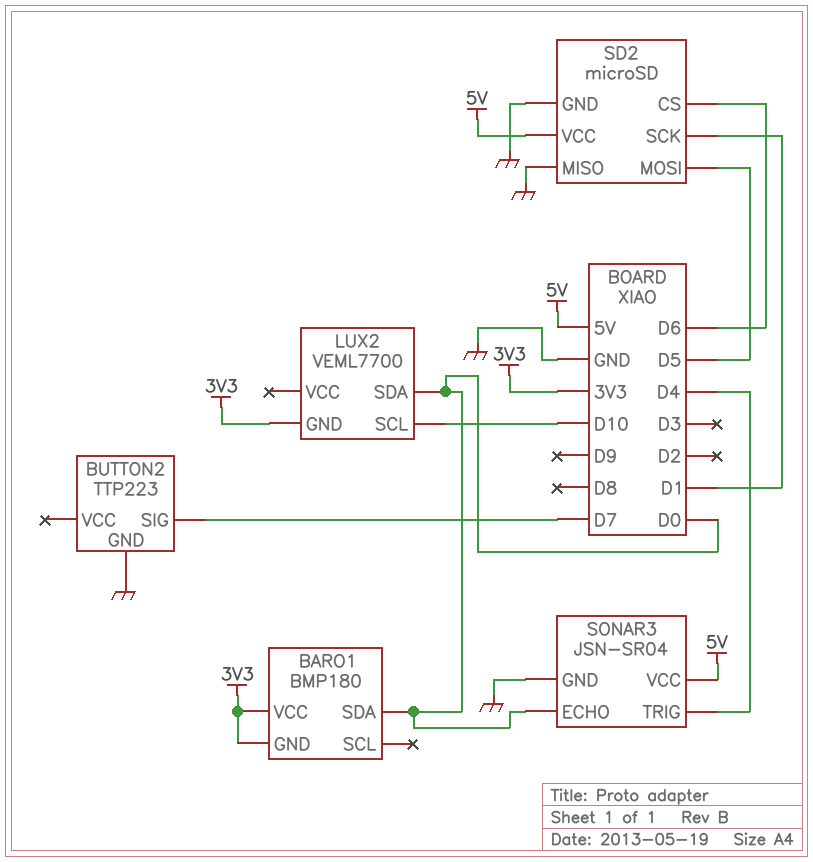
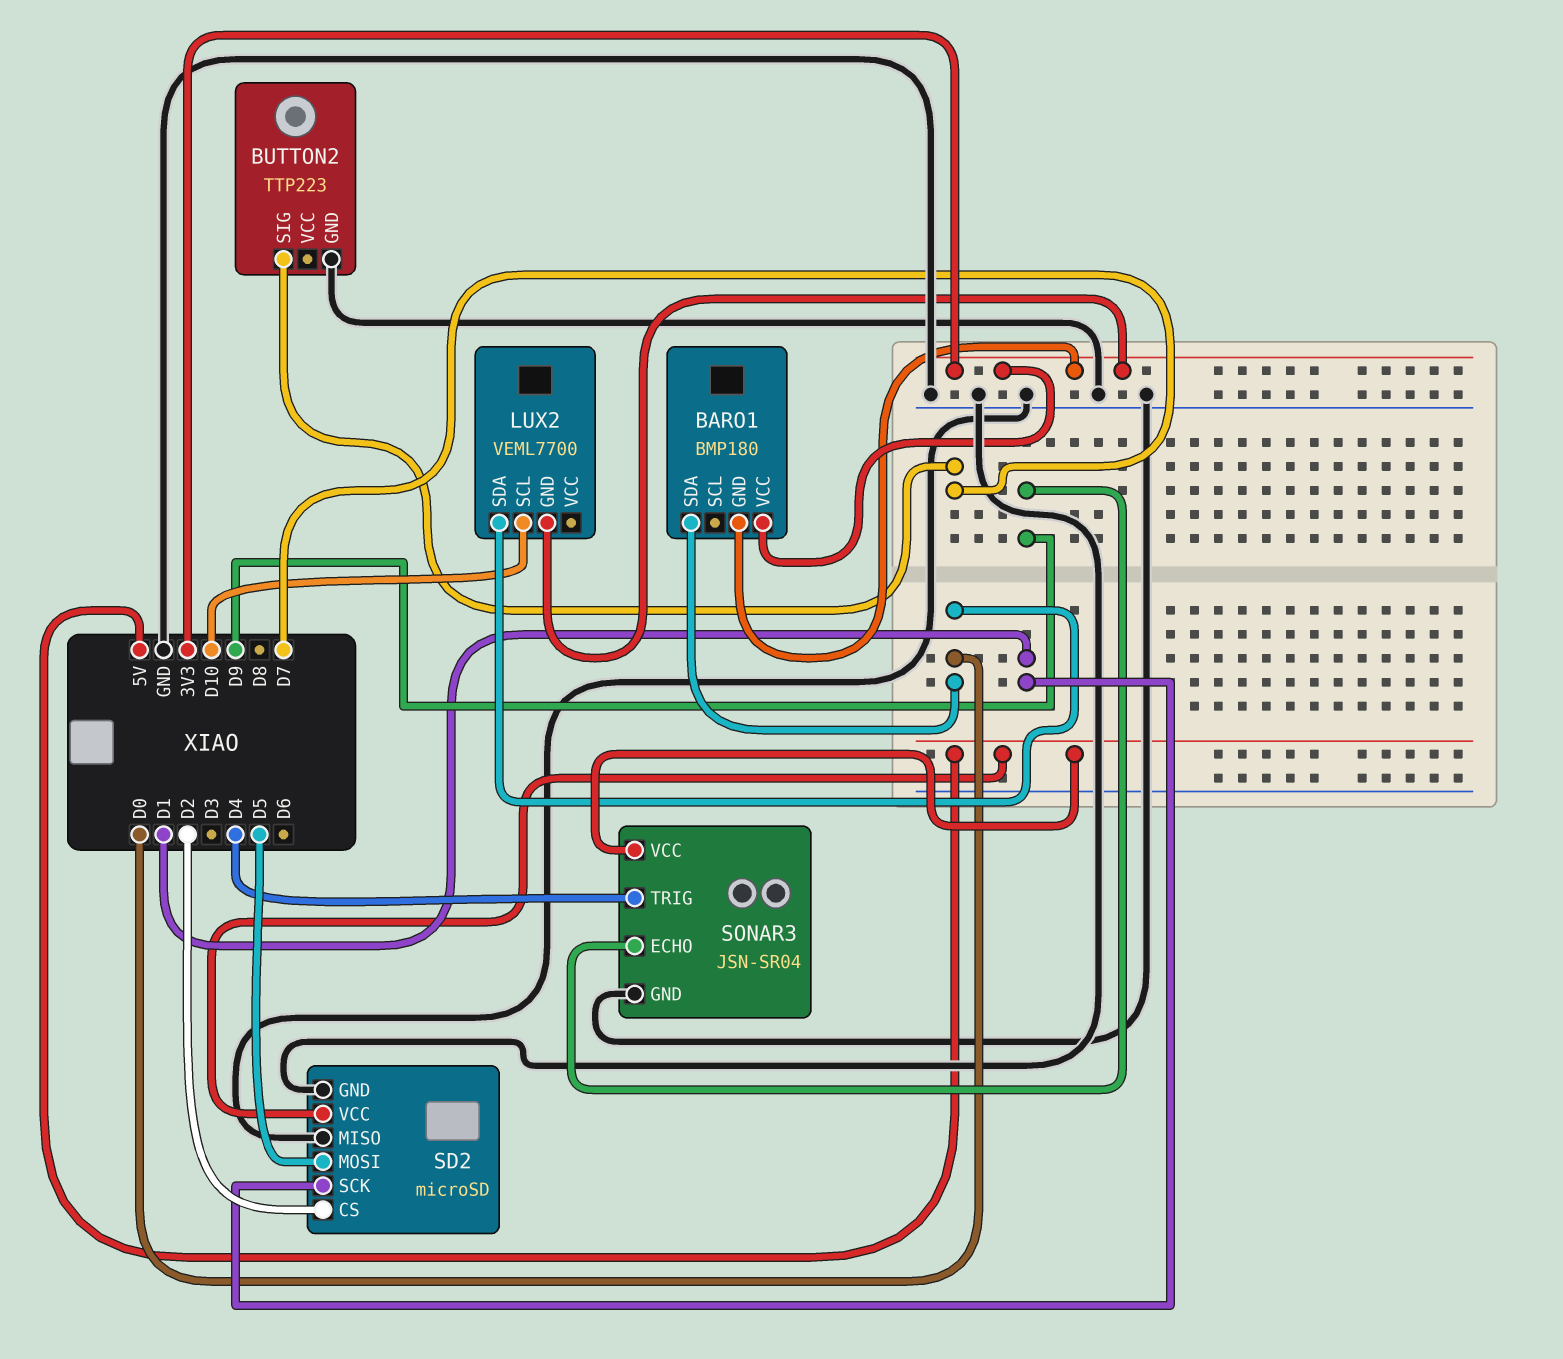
SD2 pin CS: D6 -> D2
SONAR3 pin ECHO: D0 -> D9

